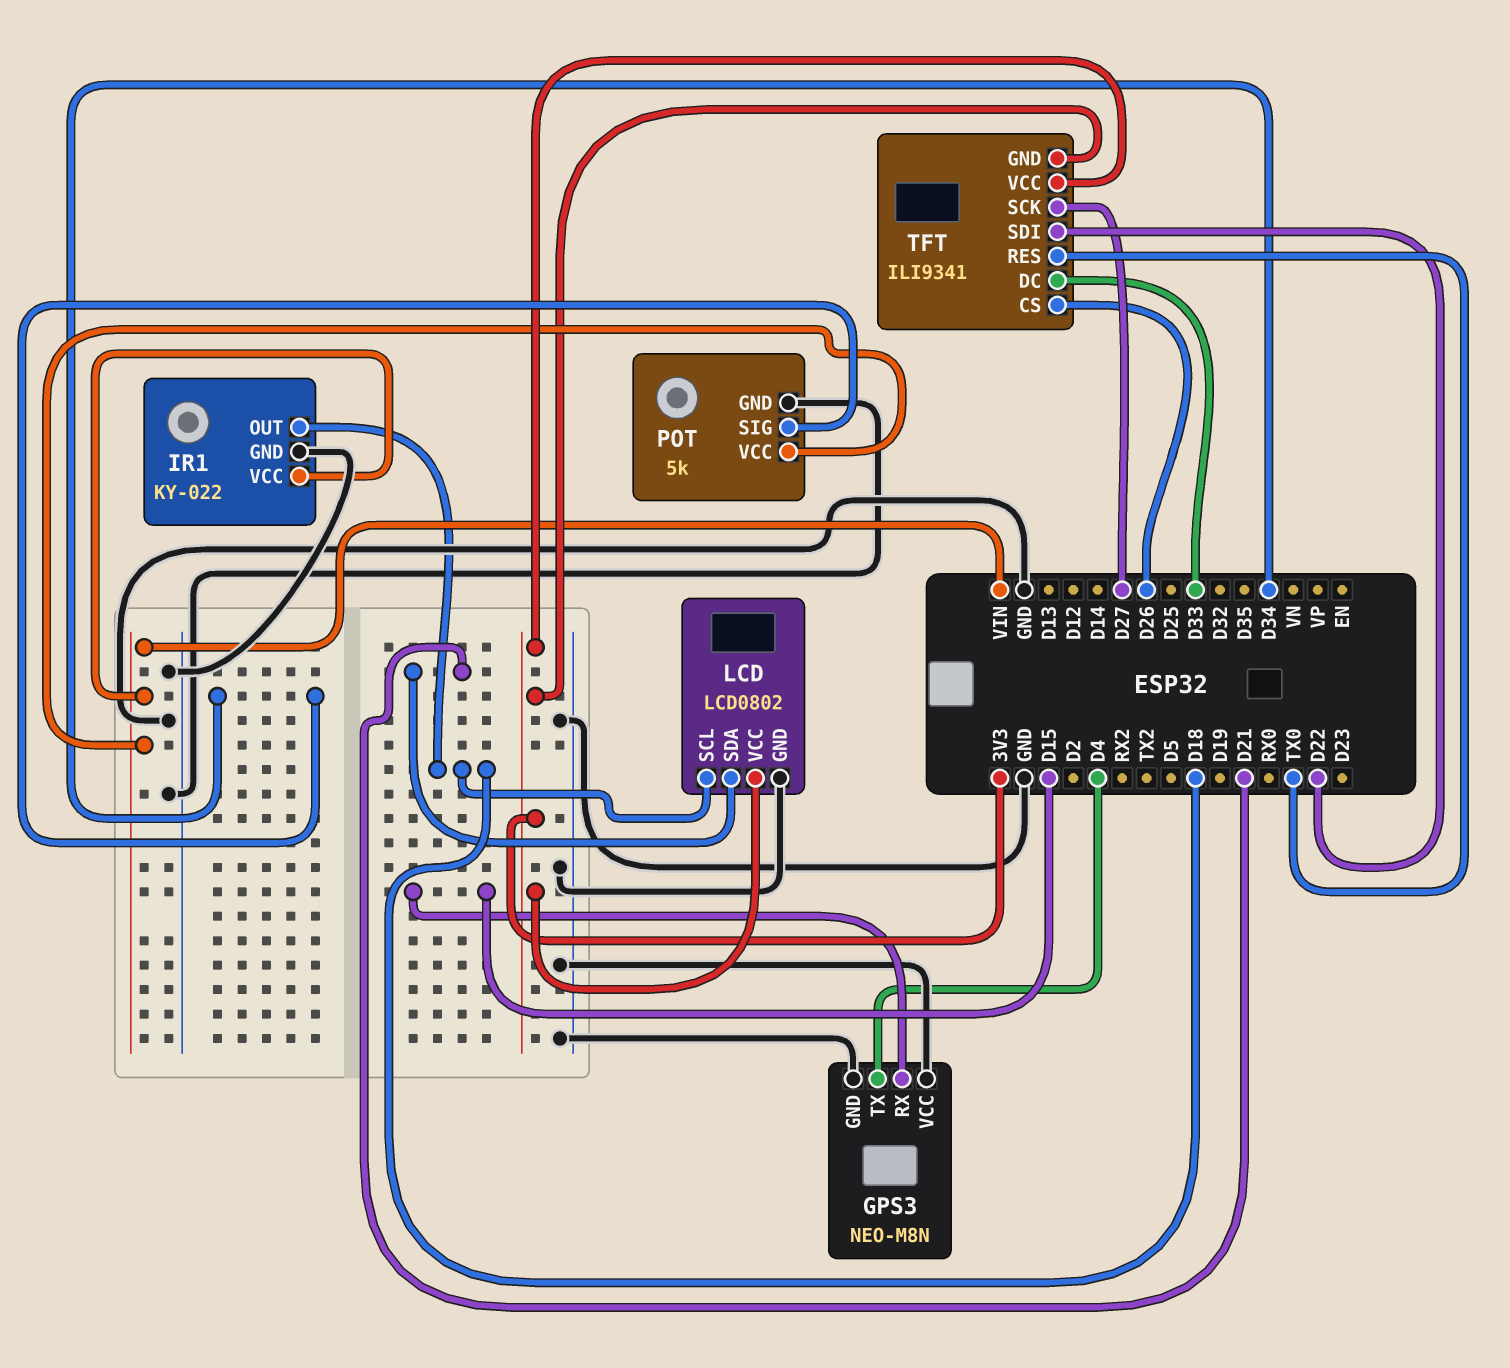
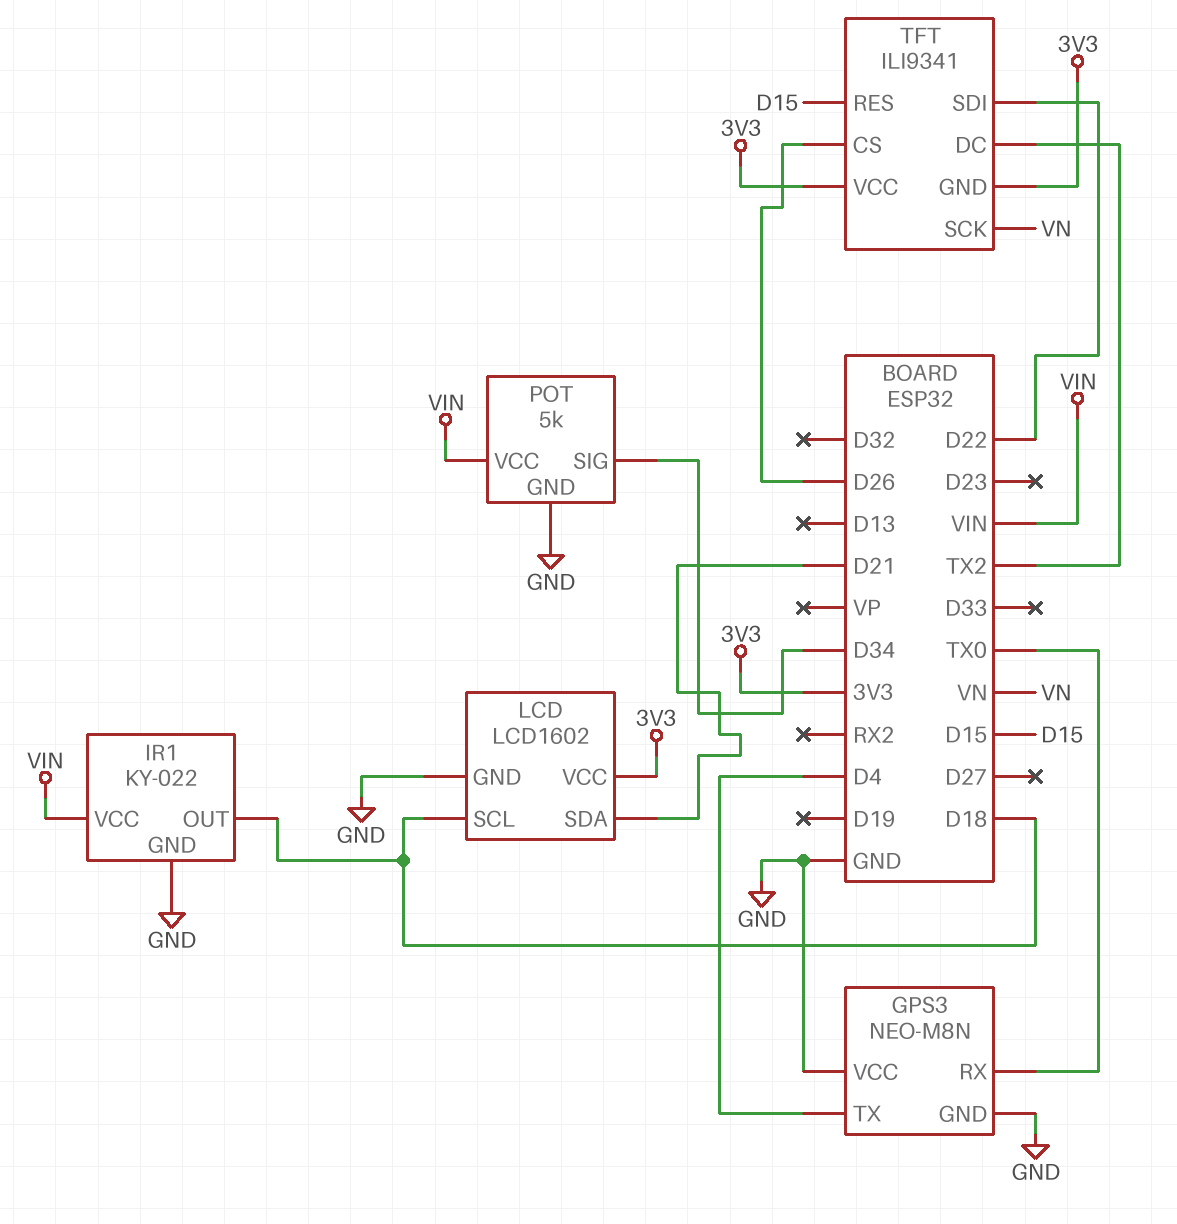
GPS3 pin RX: D15 -> TX0
LCD: LCD0802 -> LCD1602
TFT pin DC: D33 -> TX2
TFT pin RES: TX0 -> D15
TFT pin SCK: D27 -> VN

